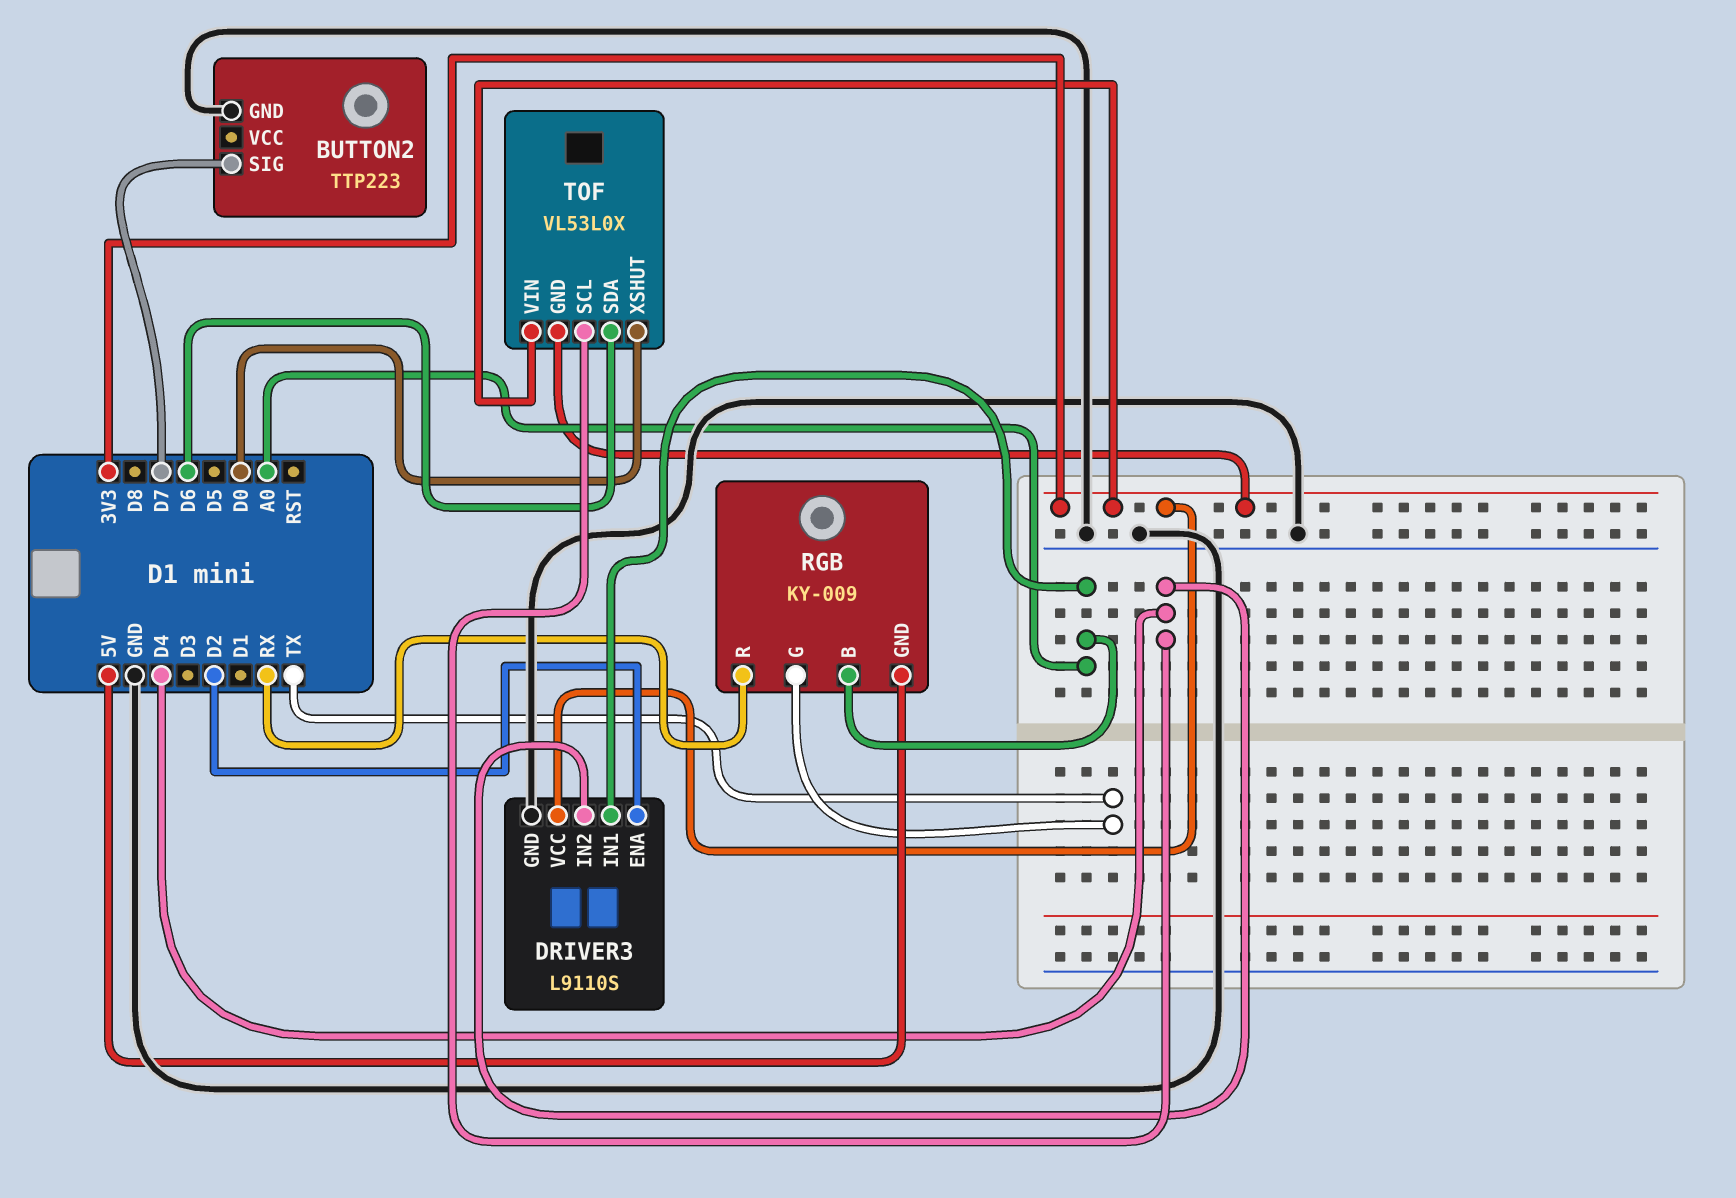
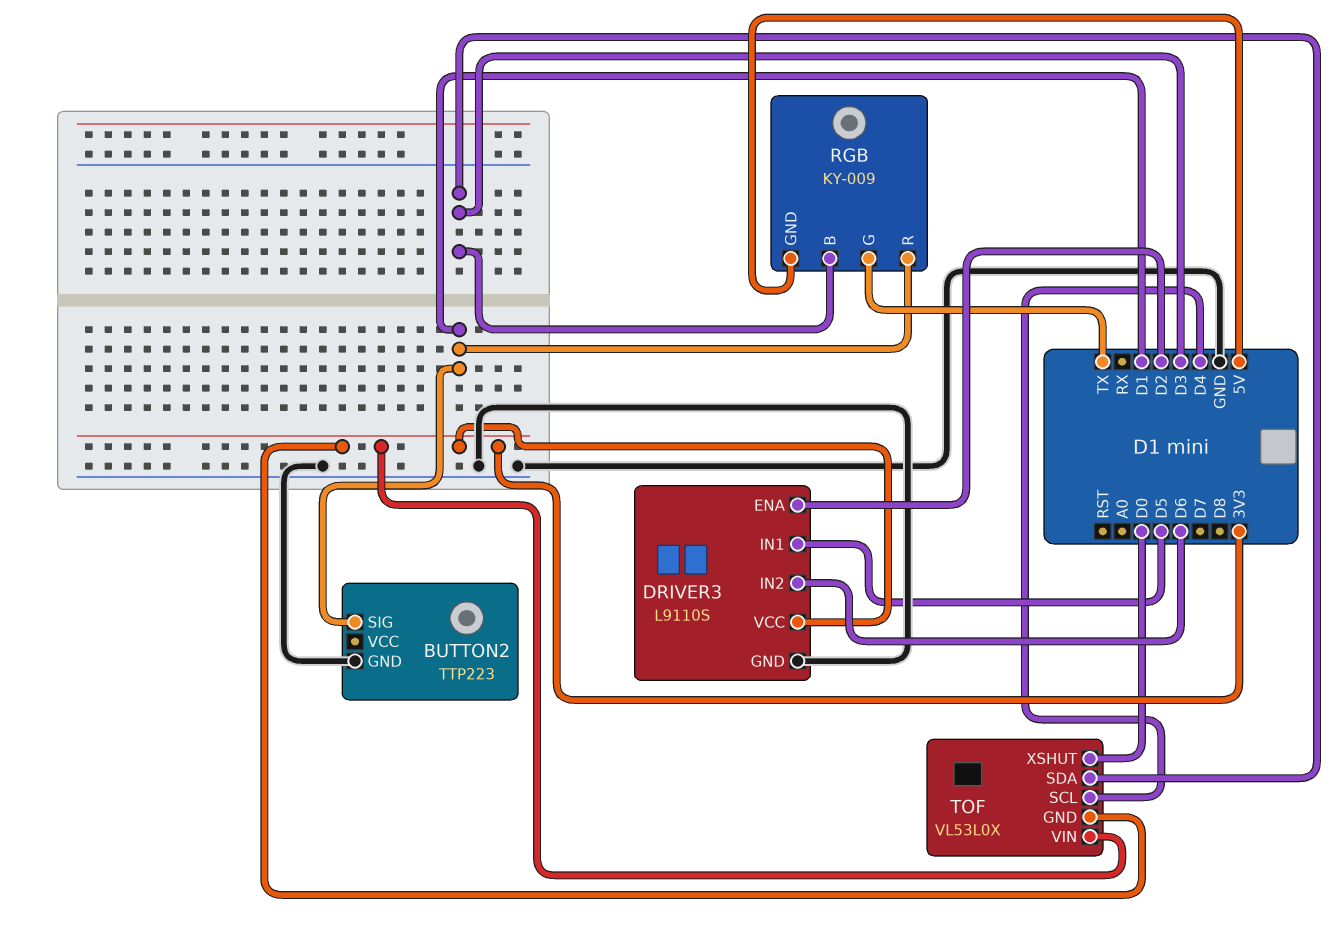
BUTTON2 pin SIG: D7 -> D1
DRIVER3 pin IN1: A0 -> D5
DRIVER3 pin IN2: D4 -> D6
RGB pin B: A0 -> D3
RGB pin R: RX -> D1
TOF pin SDA: D6 -> D3

